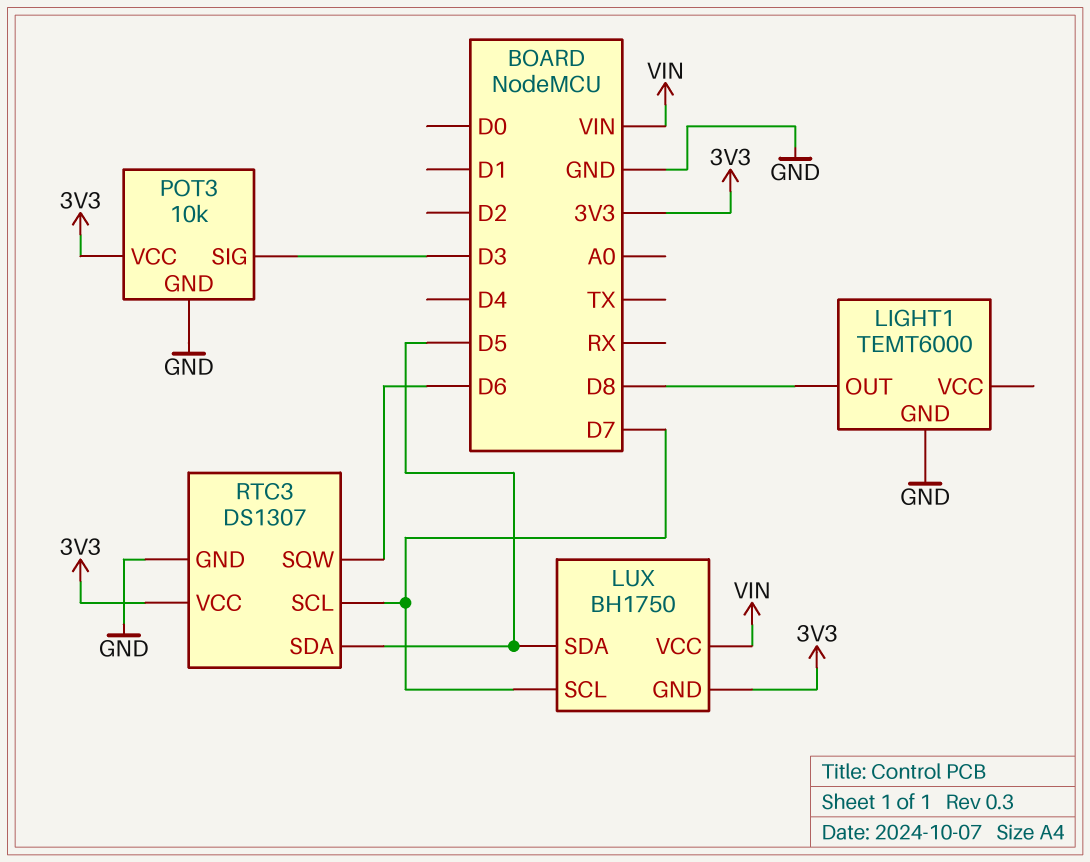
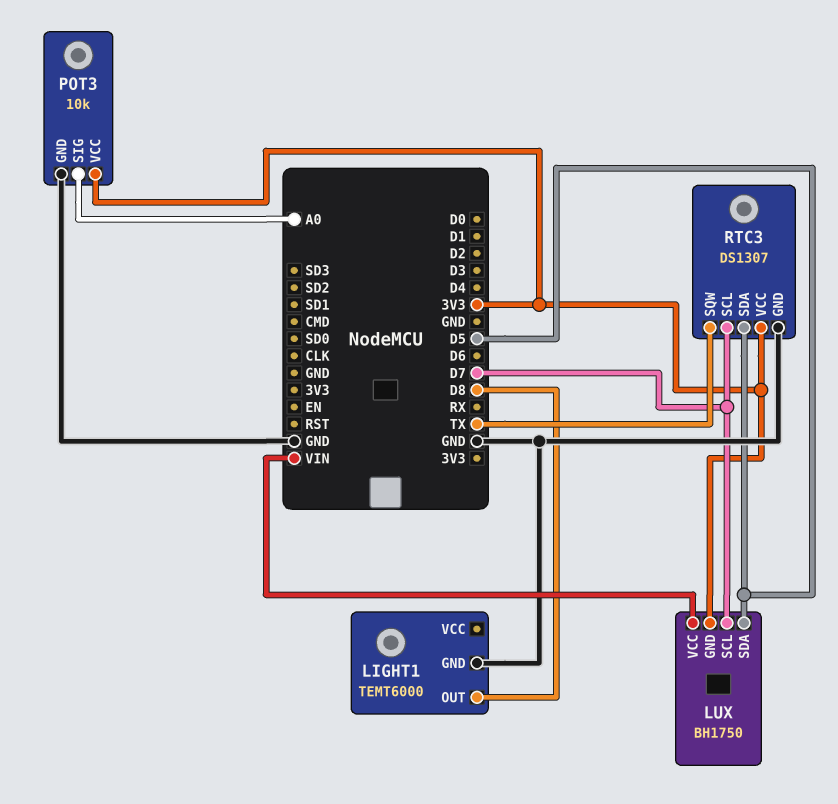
POT3 pin SIG: D3 -> A0
RTC3 pin SQW: D6 -> TX

